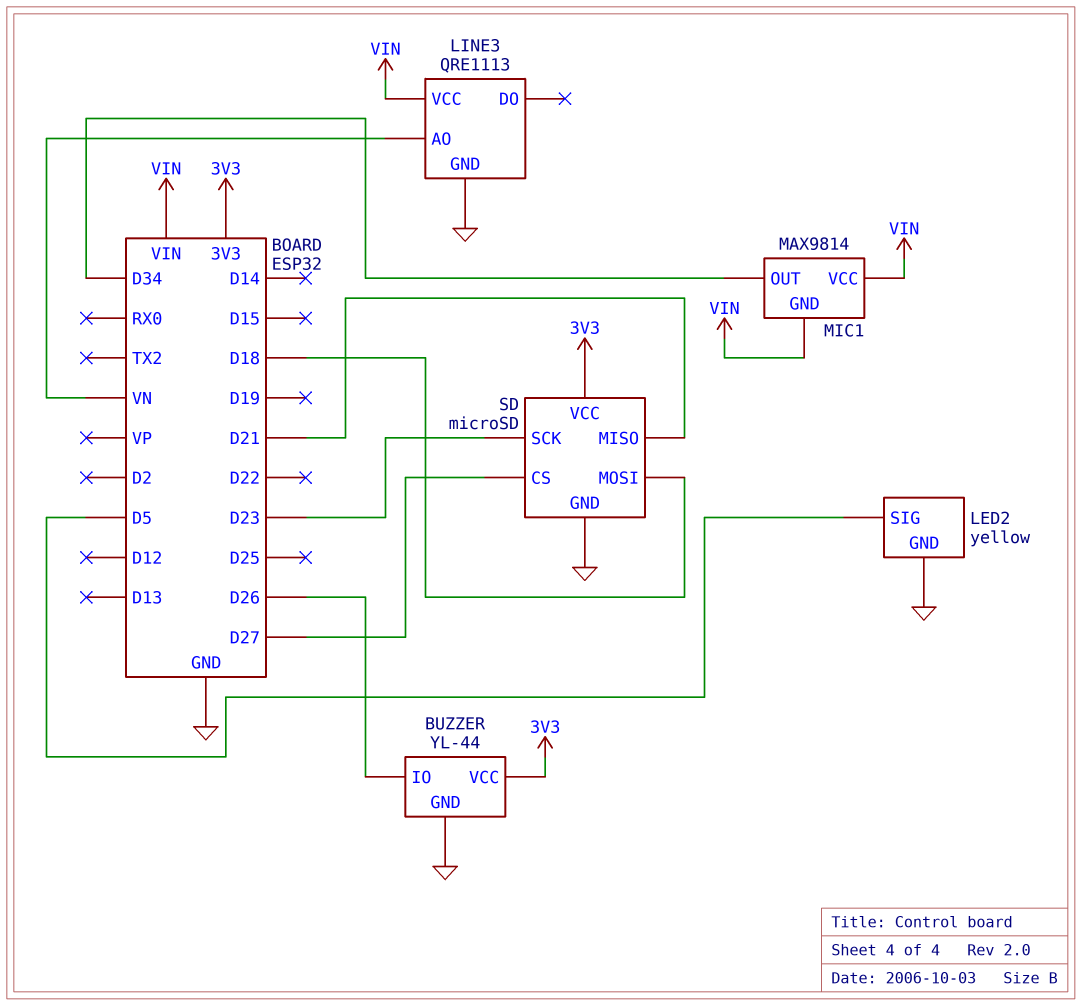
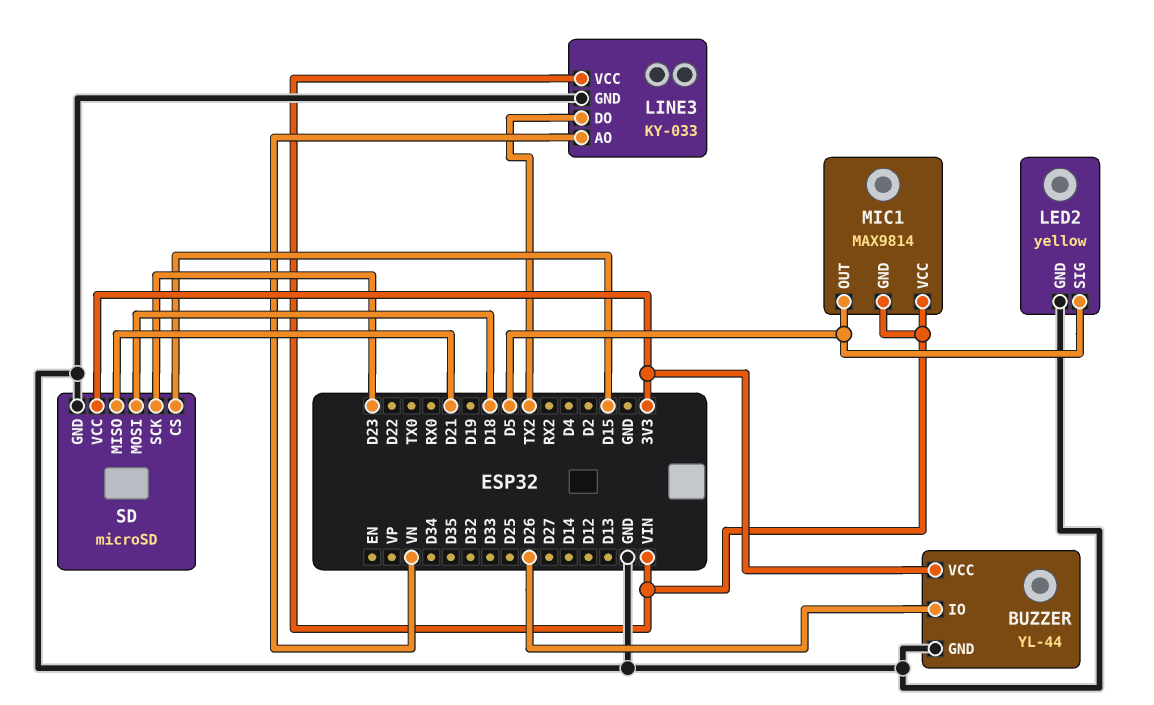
LINE3: QRE1113 -> KY-033
LINE3 pin DO: none -> TX2
MIC1 pin OUT: D34 -> D5
SD pin CS: D27 -> D15

